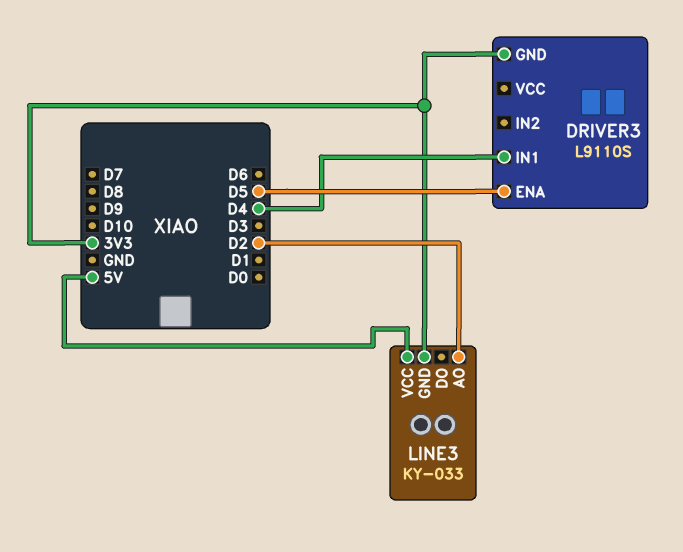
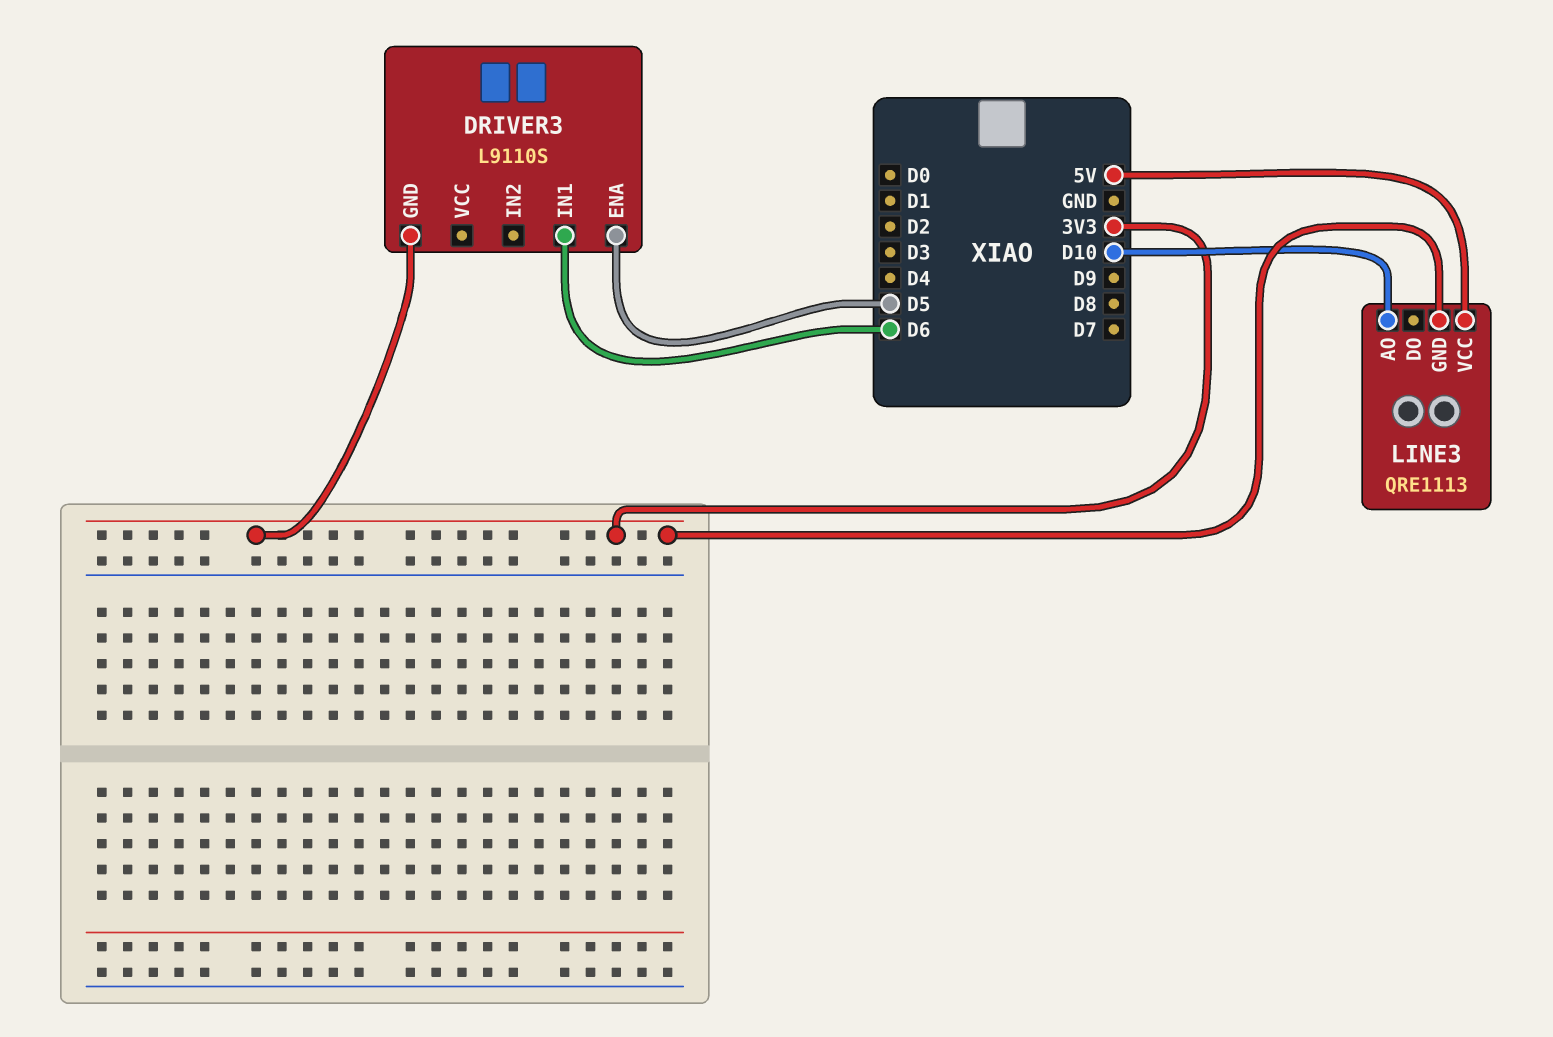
DRIVER3 pin IN1: D4 -> D6
LINE3: KY-033 -> QRE1113
LINE3 pin AO: D2 -> D10

